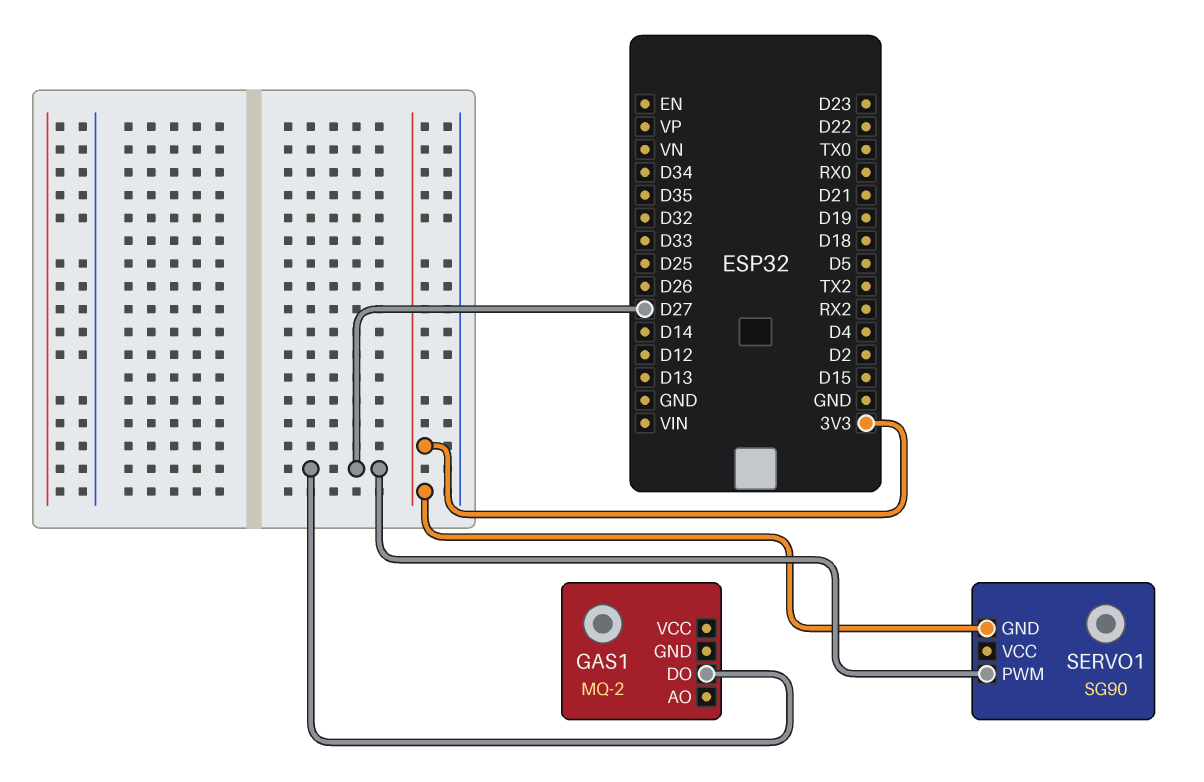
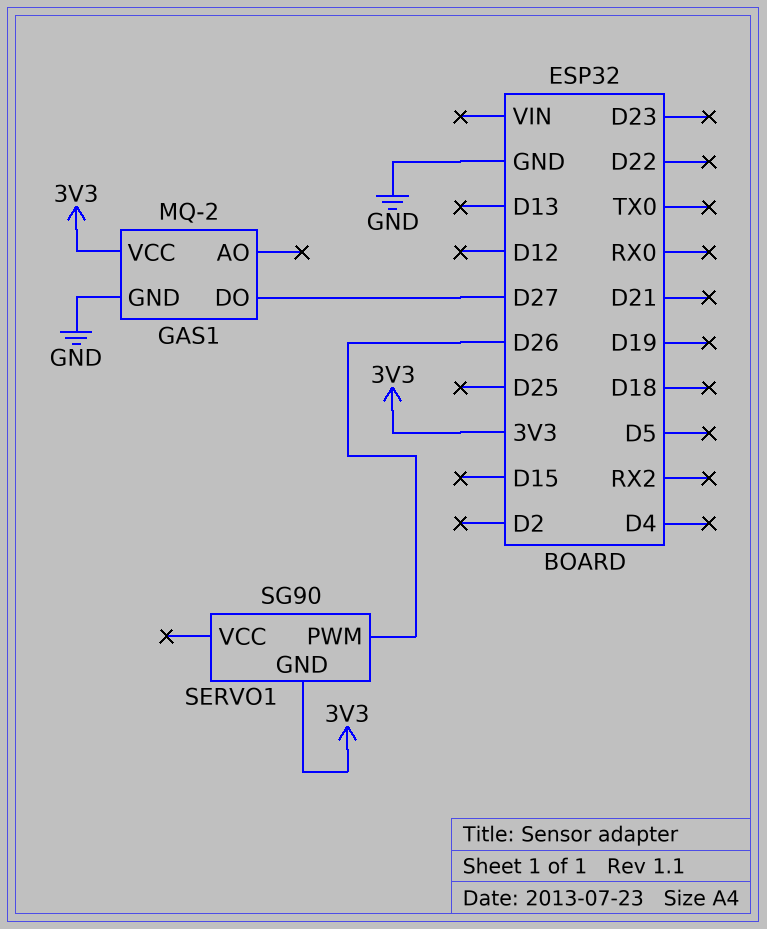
GAS1 pin GND: none -> GND
GAS1 pin VCC: none -> 3V3
SERVO1 pin PWM: D27 -> D26

